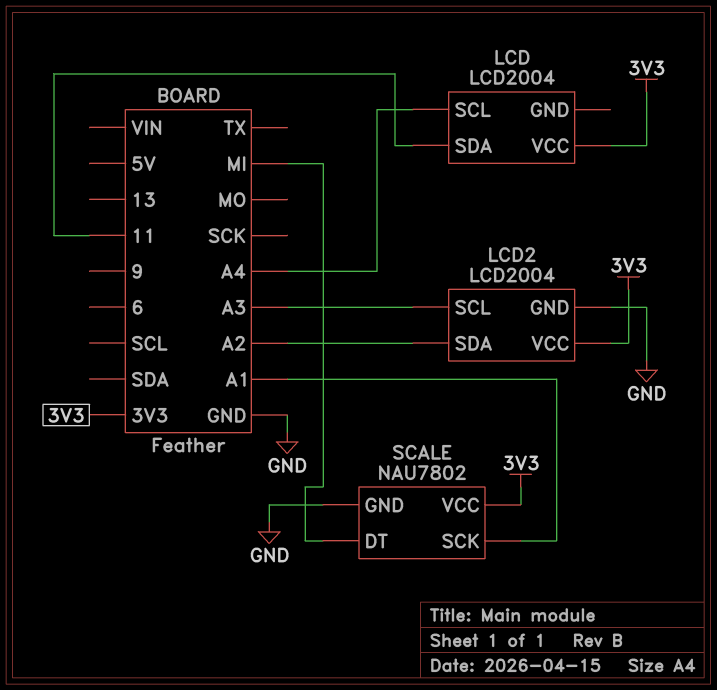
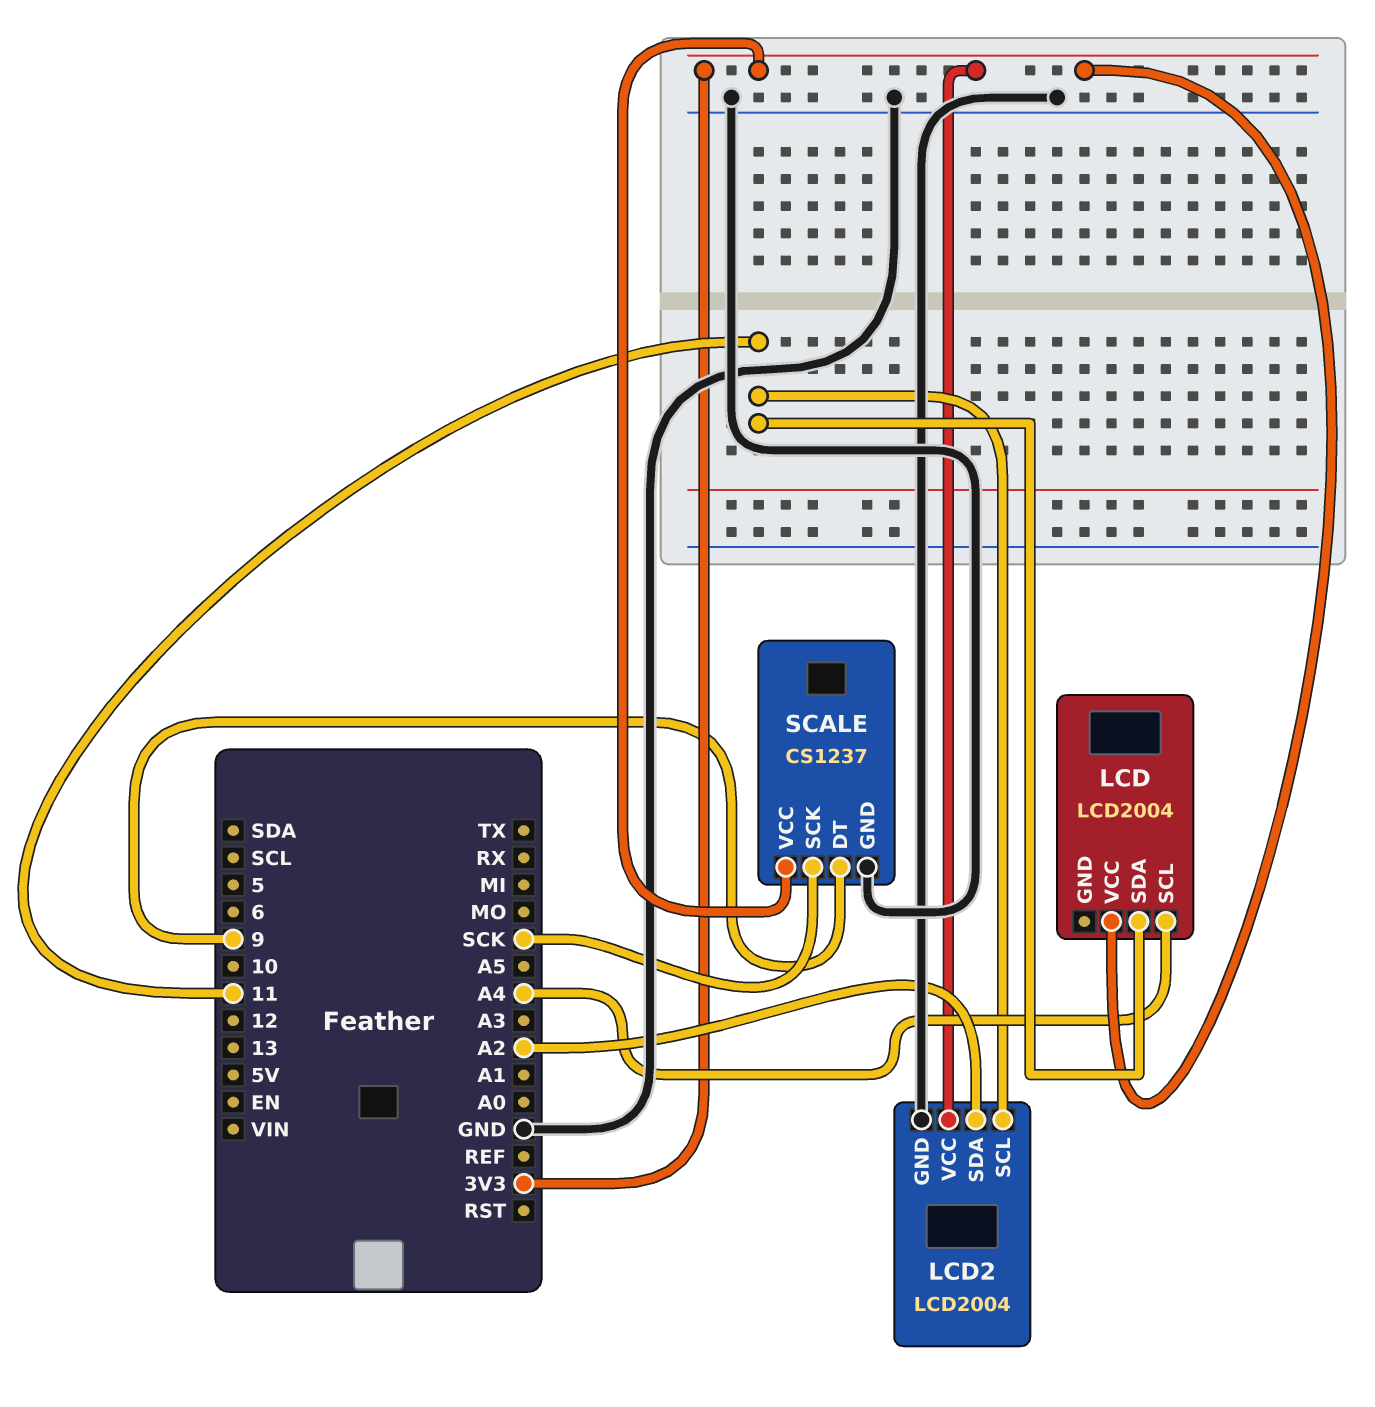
LCD2 pin SCL: A3 -> 11
SCALE: NAU7802 -> CS1237
SCALE pin DT: MI -> 9
SCALE pin SCK: A1 -> SCK

